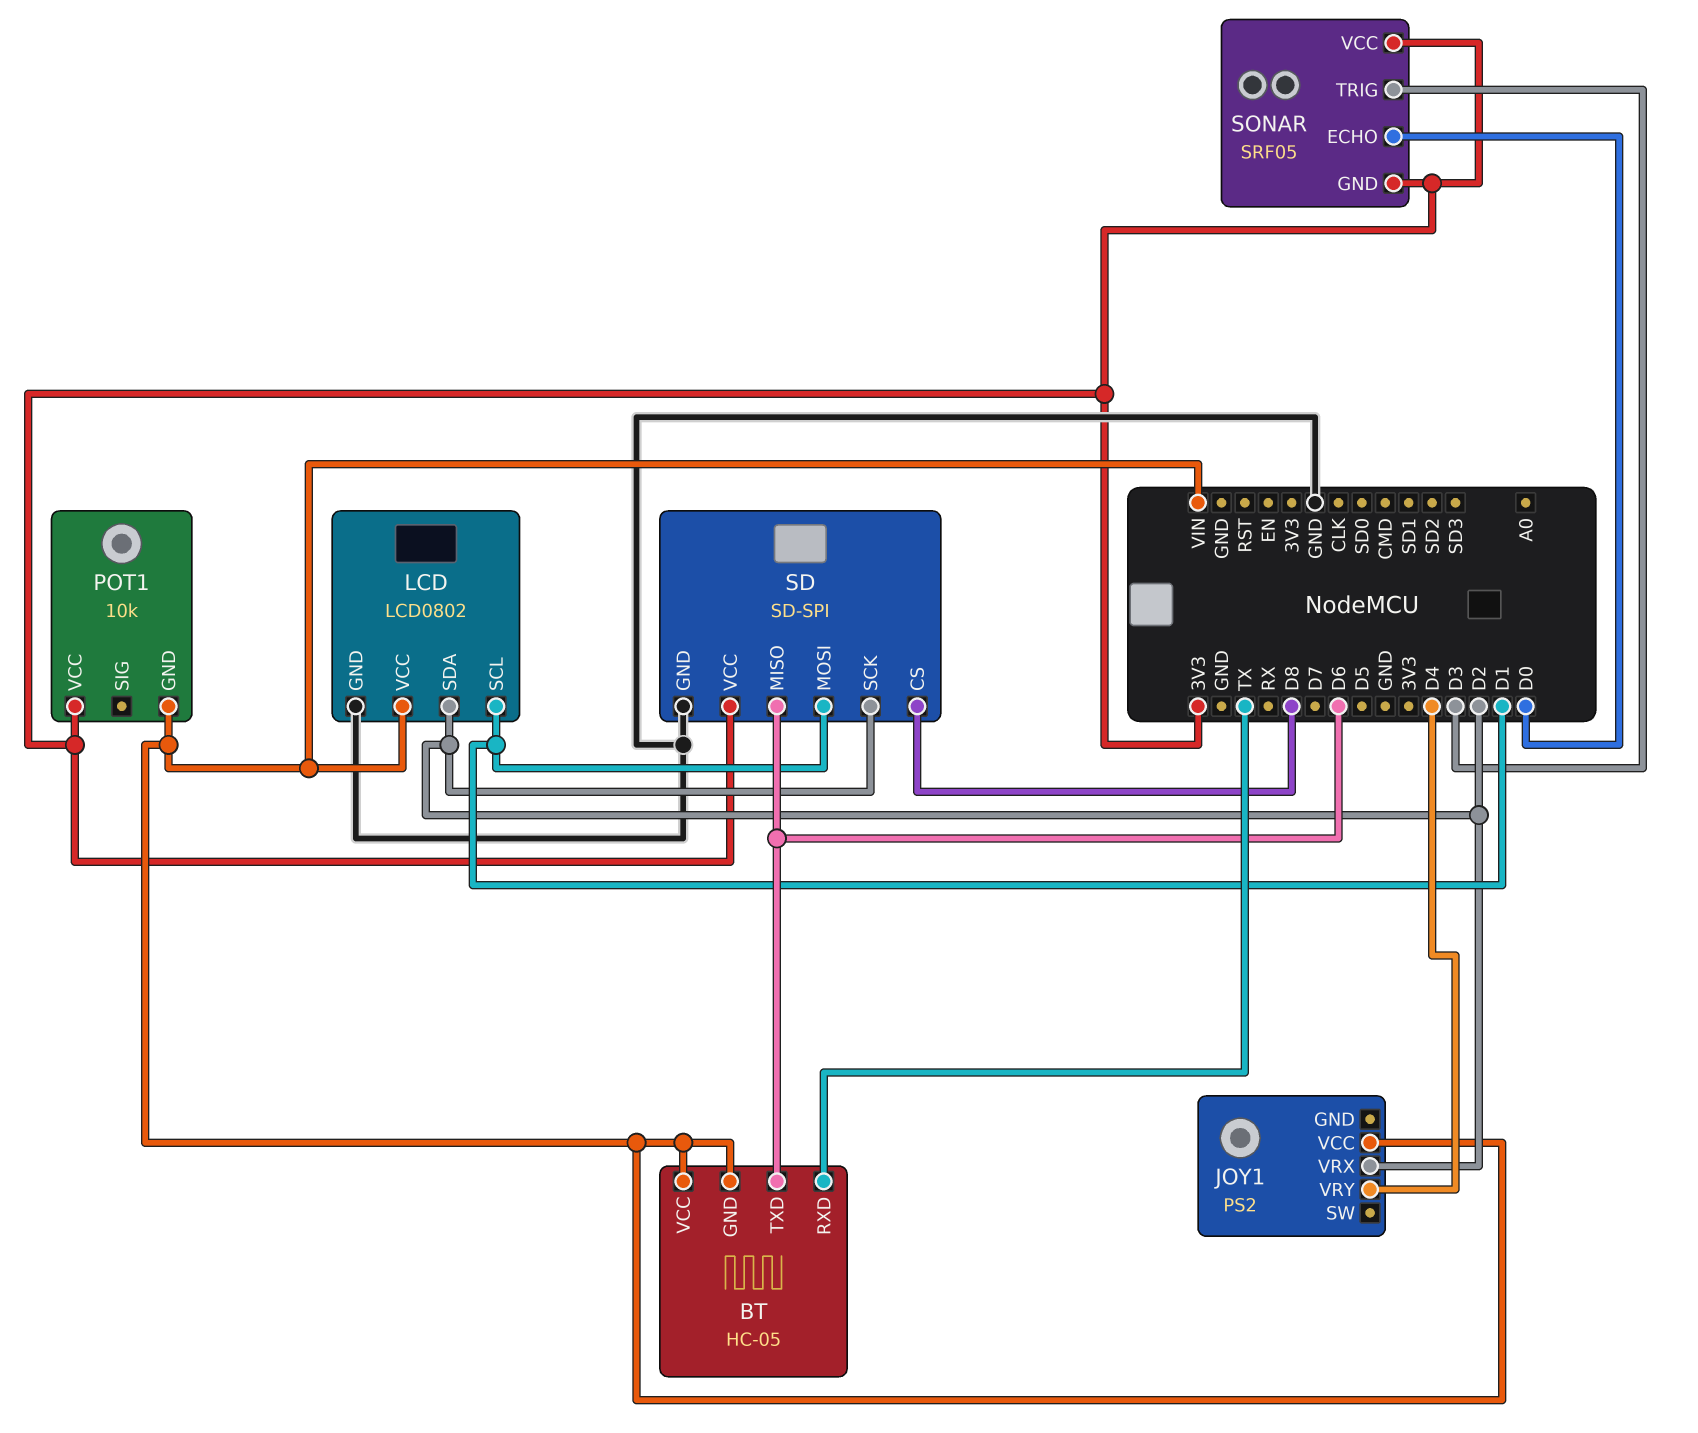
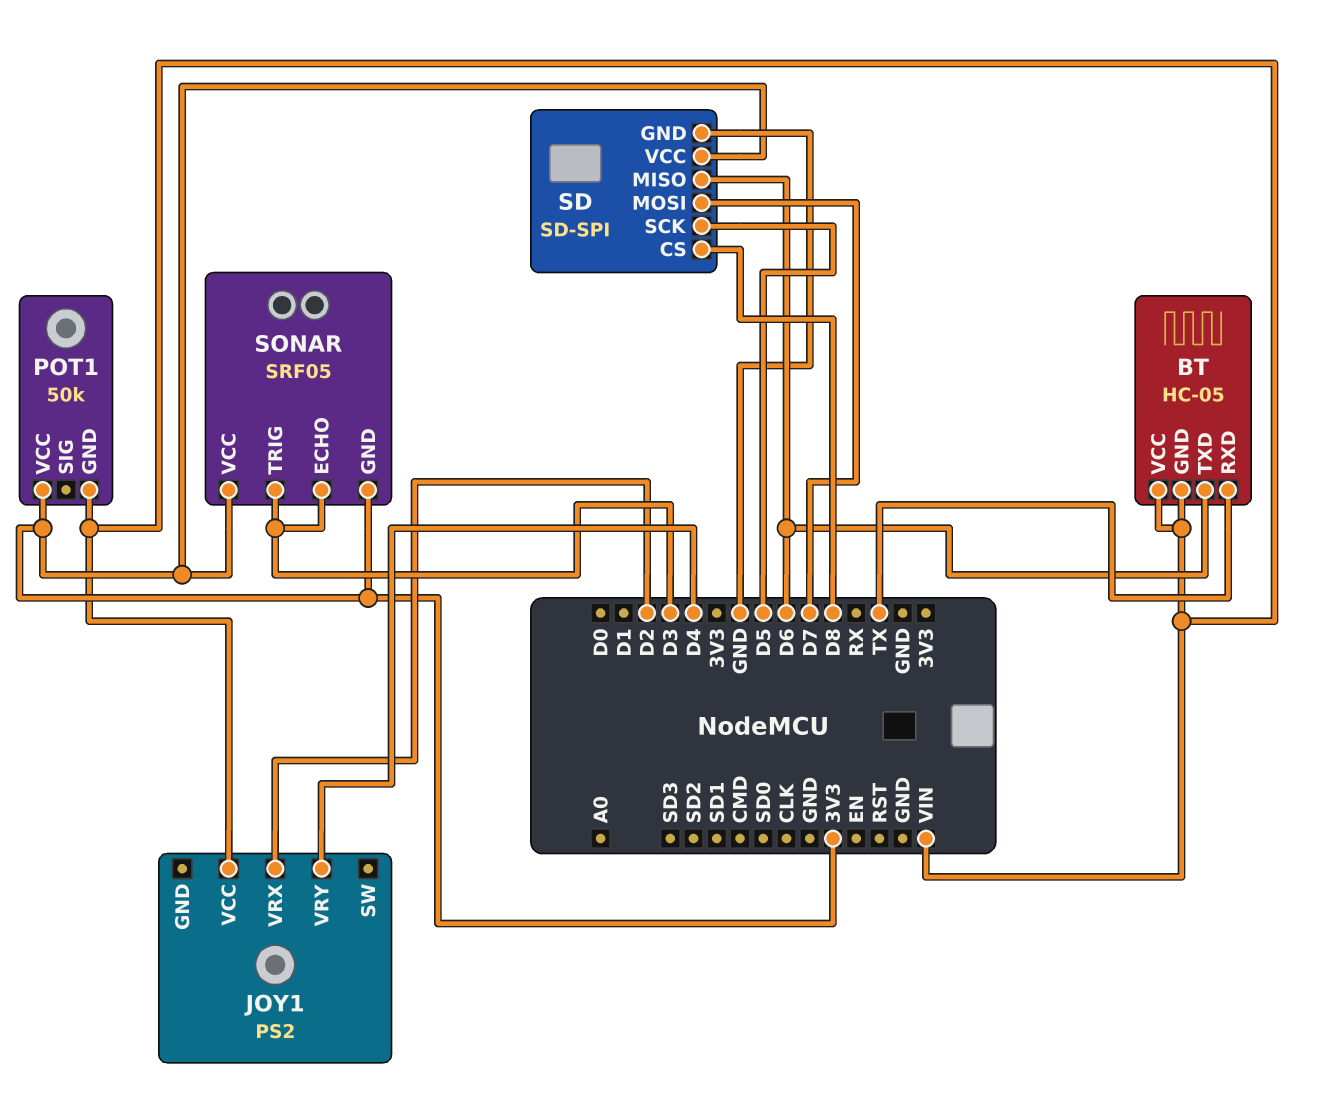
LCD: LCD0802 -> none
LCD pin GND: GND -> none
LCD pin SCL: D1 -> none
LCD pin SDA: D2 -> none
LCD pin VCC: VIN -> none
POT1: 10k -> 50k
SD pin MOSI: D1 -> D7
SD pin SCK: D2 -> D5
SONAR pin ECHO: D0 -> D3

